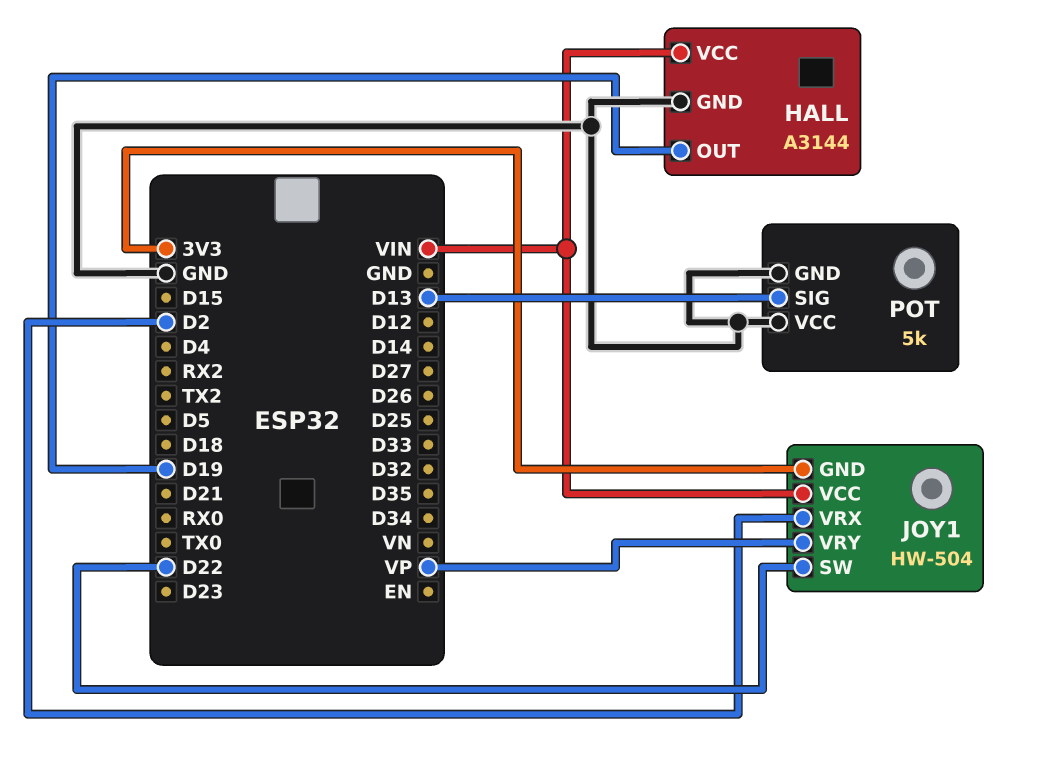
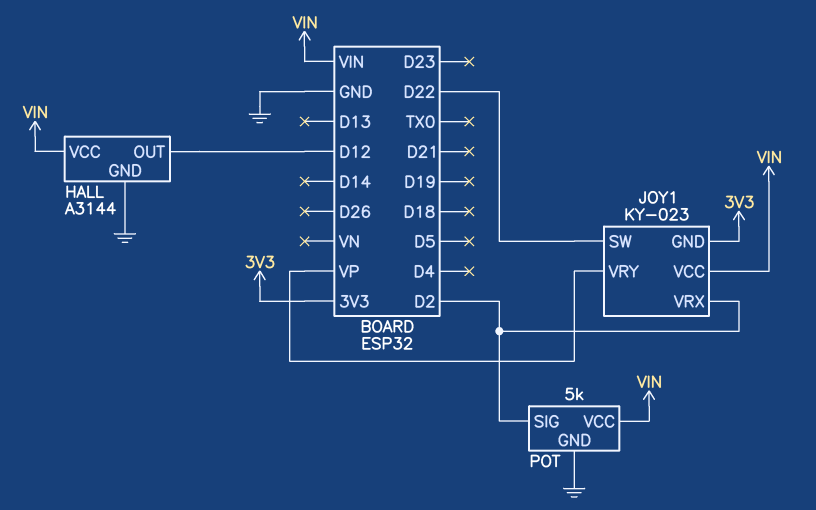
HALL pin OUT: D19 -> D12
JOY1: HW-504 -> KY-023
POT pin SIG: D13 -> D2
POT pin VCC: GND -> VIN

